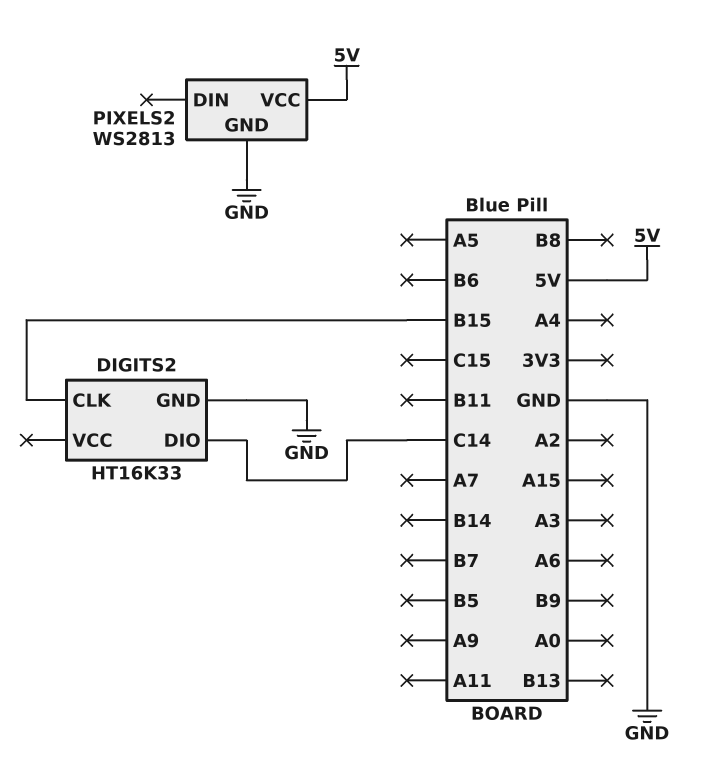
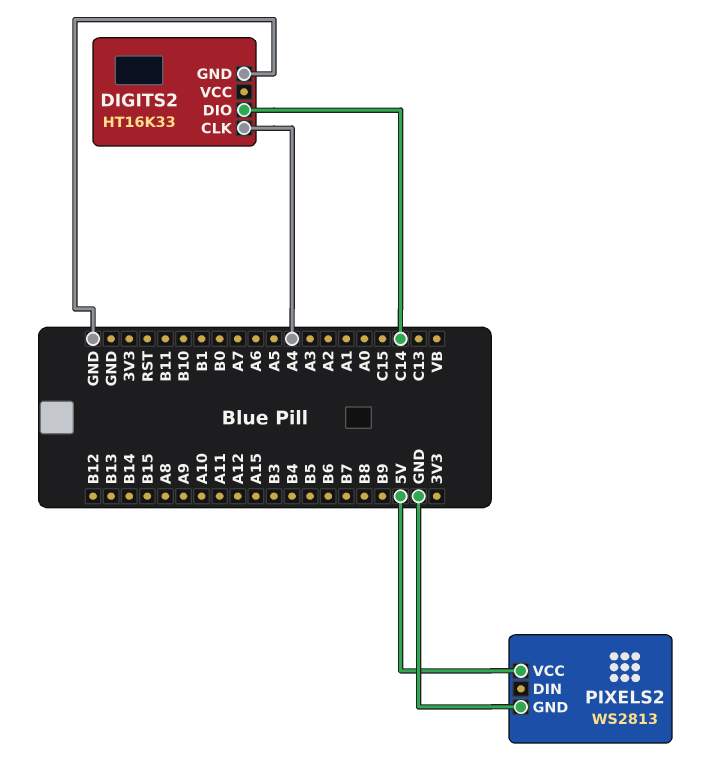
DIGITS2 pin CLK: B15 -> A4

